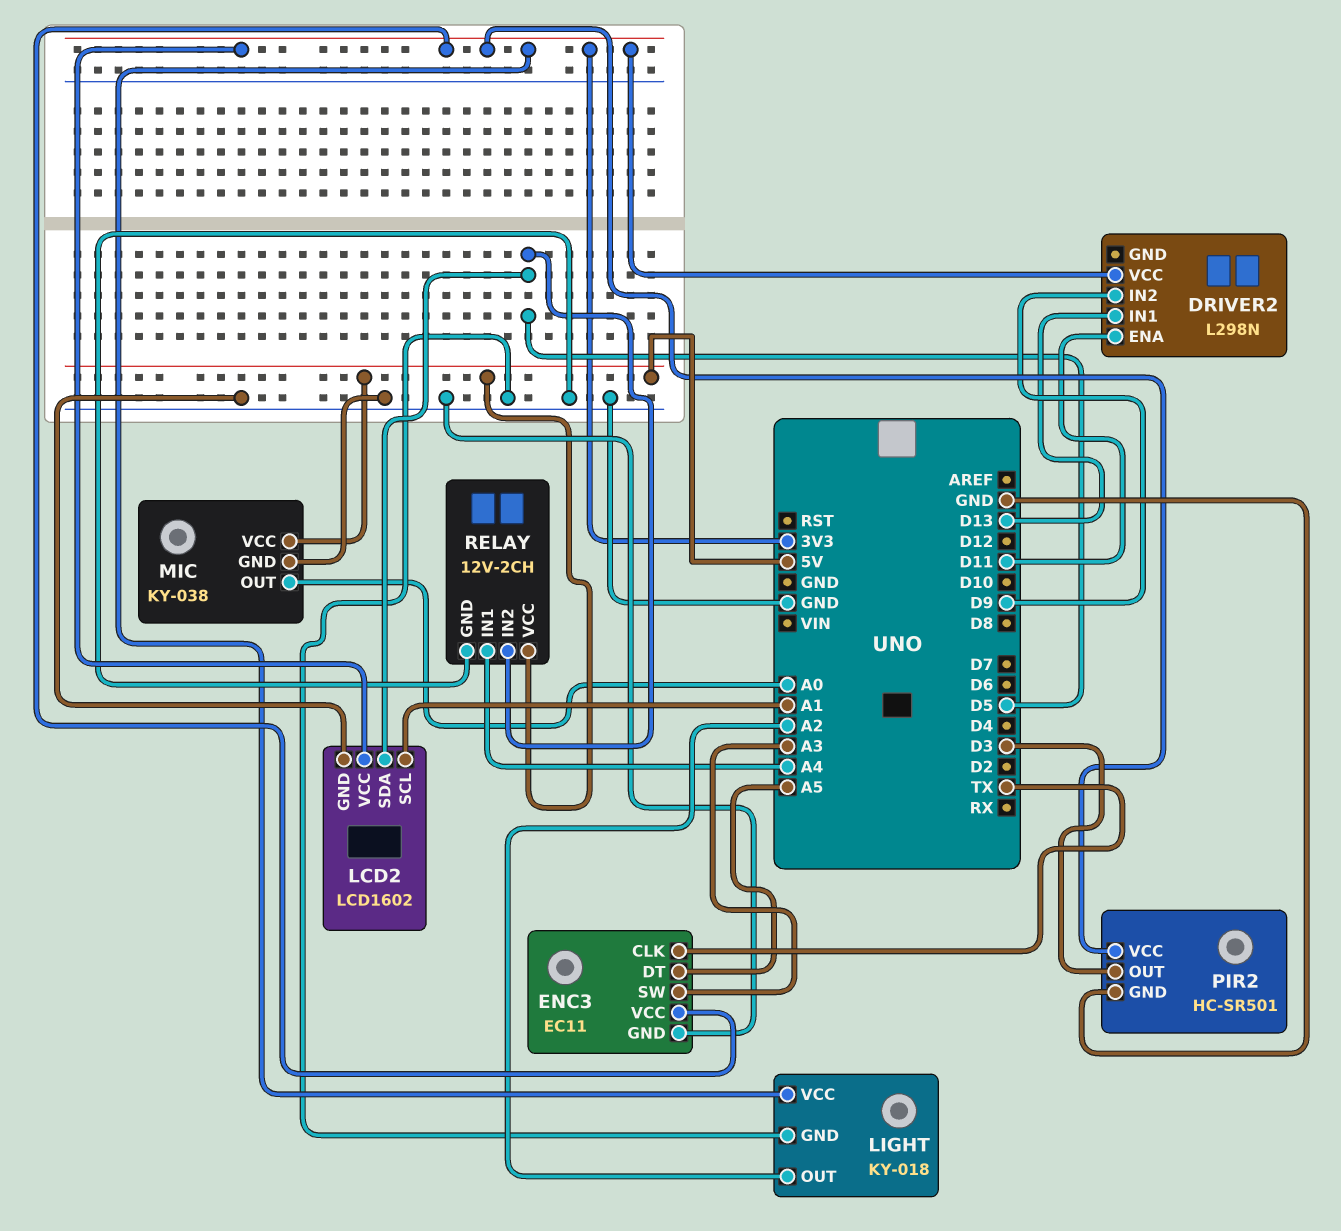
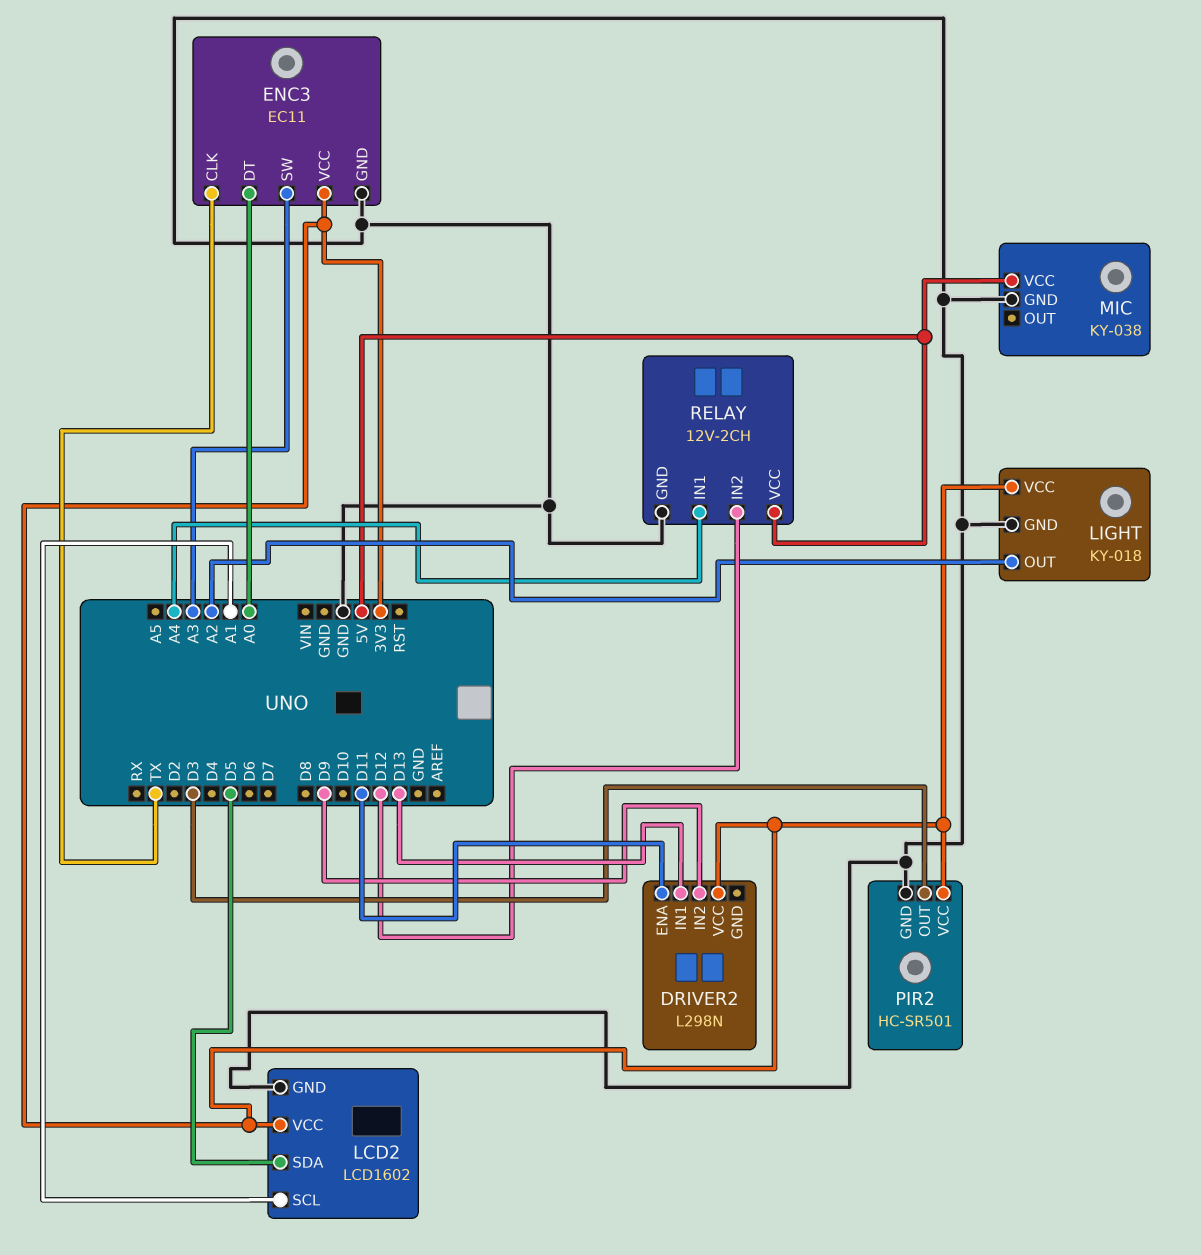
ENC3 pin DT: A5 -> A0
MIC pin OUT: A0 -> none
RELAY pin IN2: D5 -> D12

